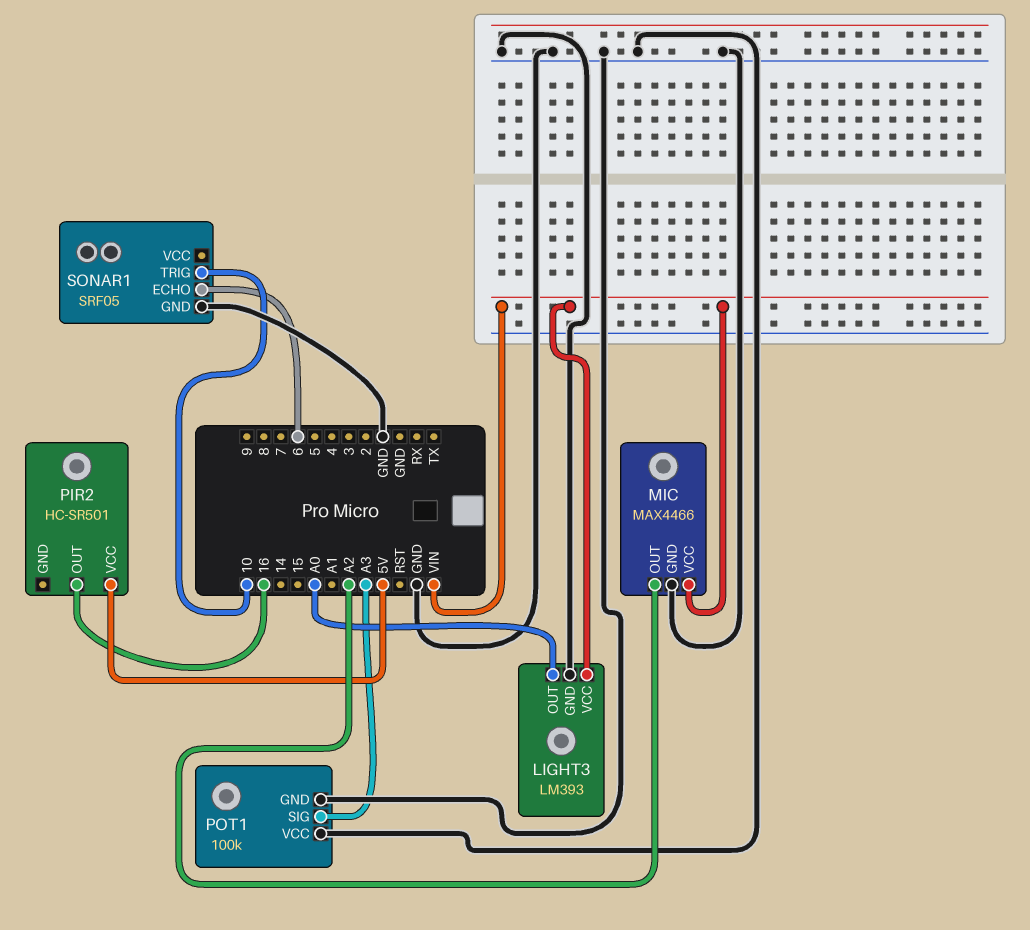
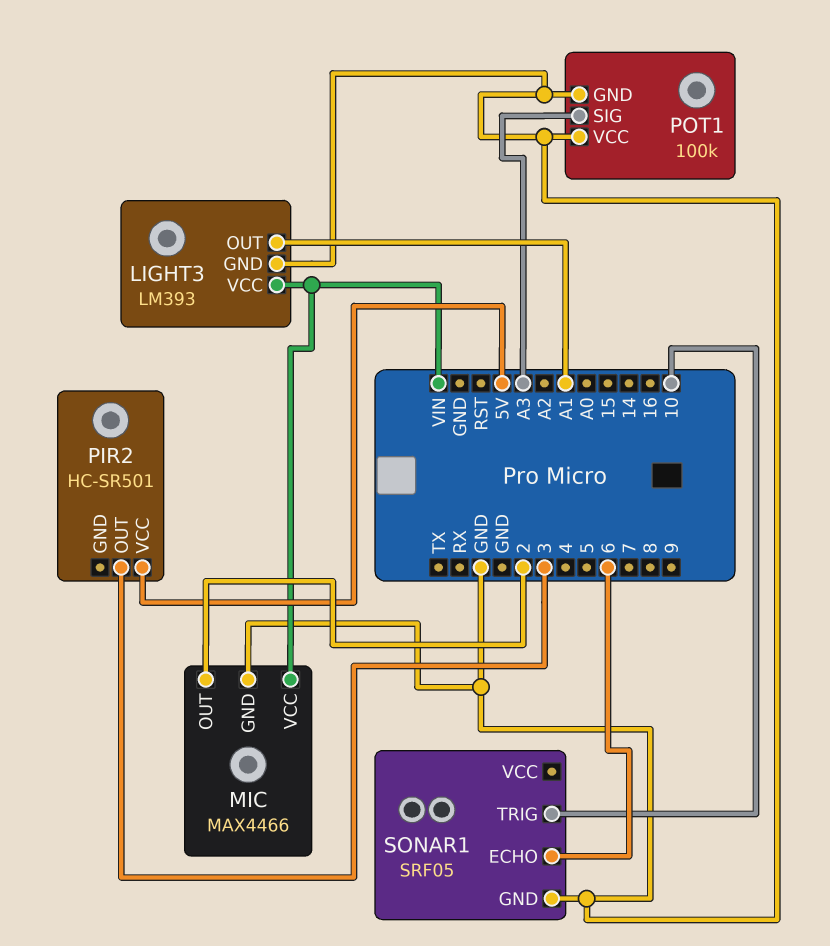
LIGHT3 pin OUT: A0 -> A1
MIC pin OUT: A2 -> 2
PIR2 pin OUT: 16 -> 3

